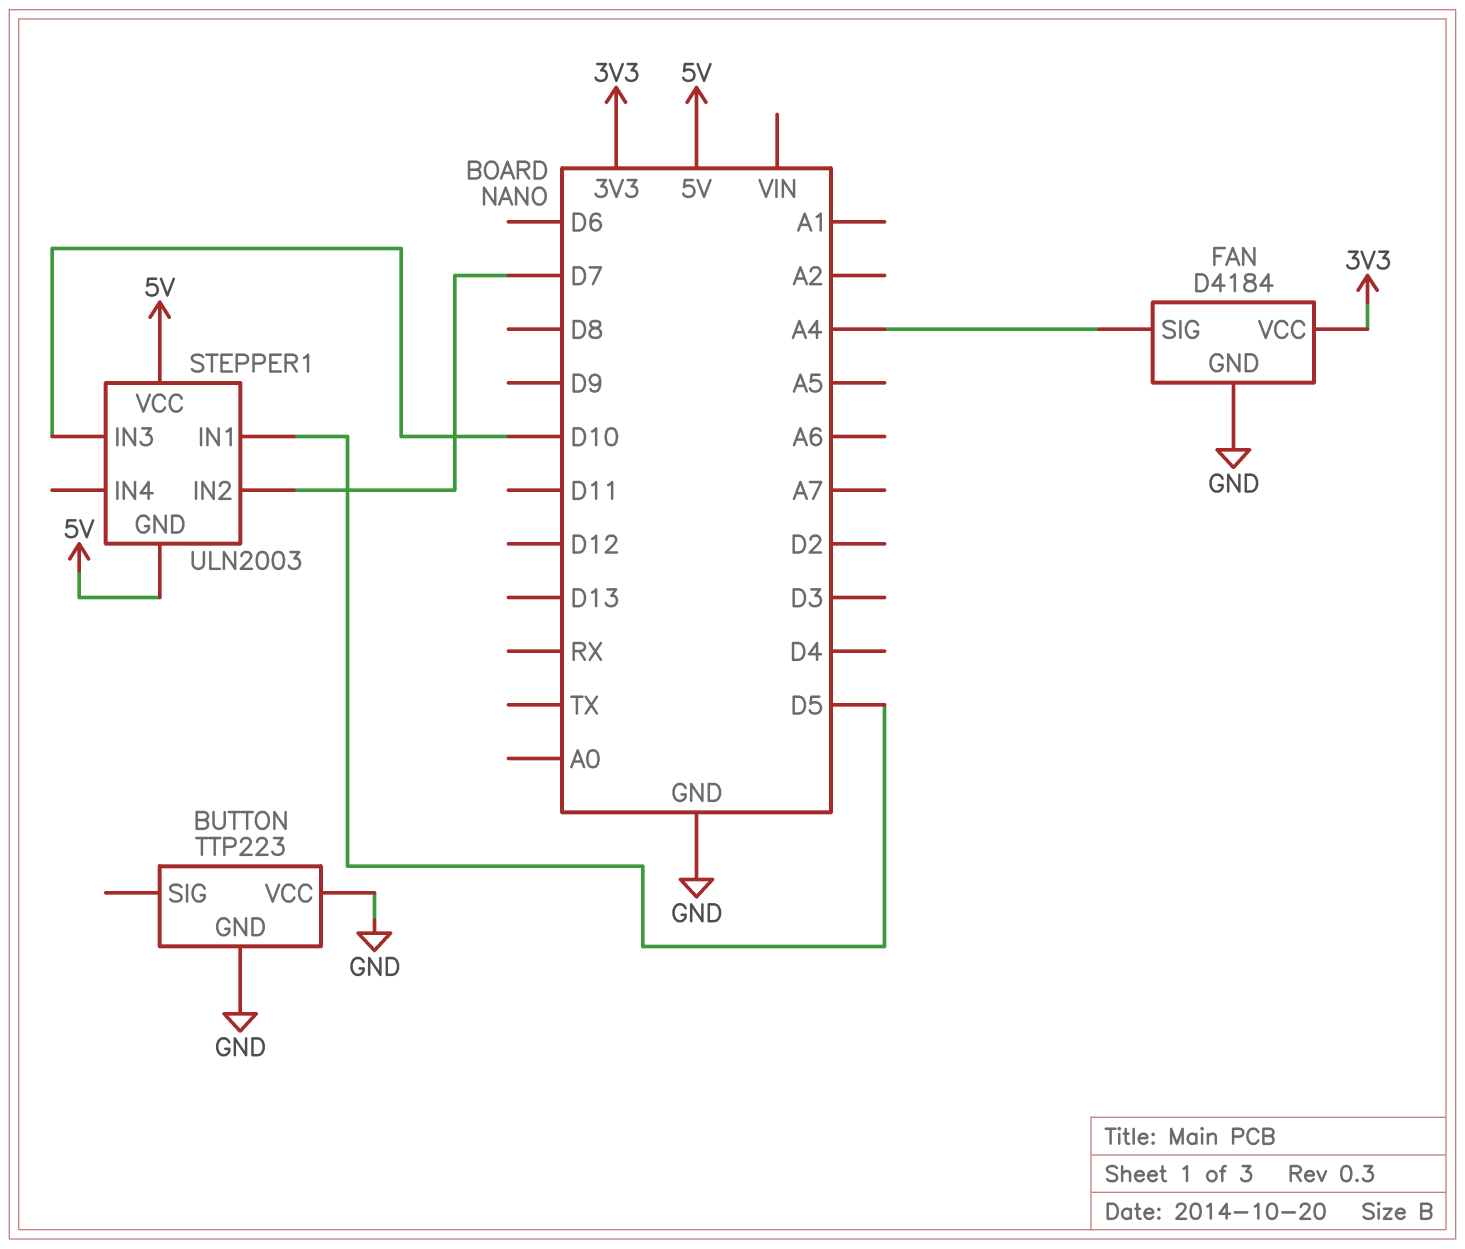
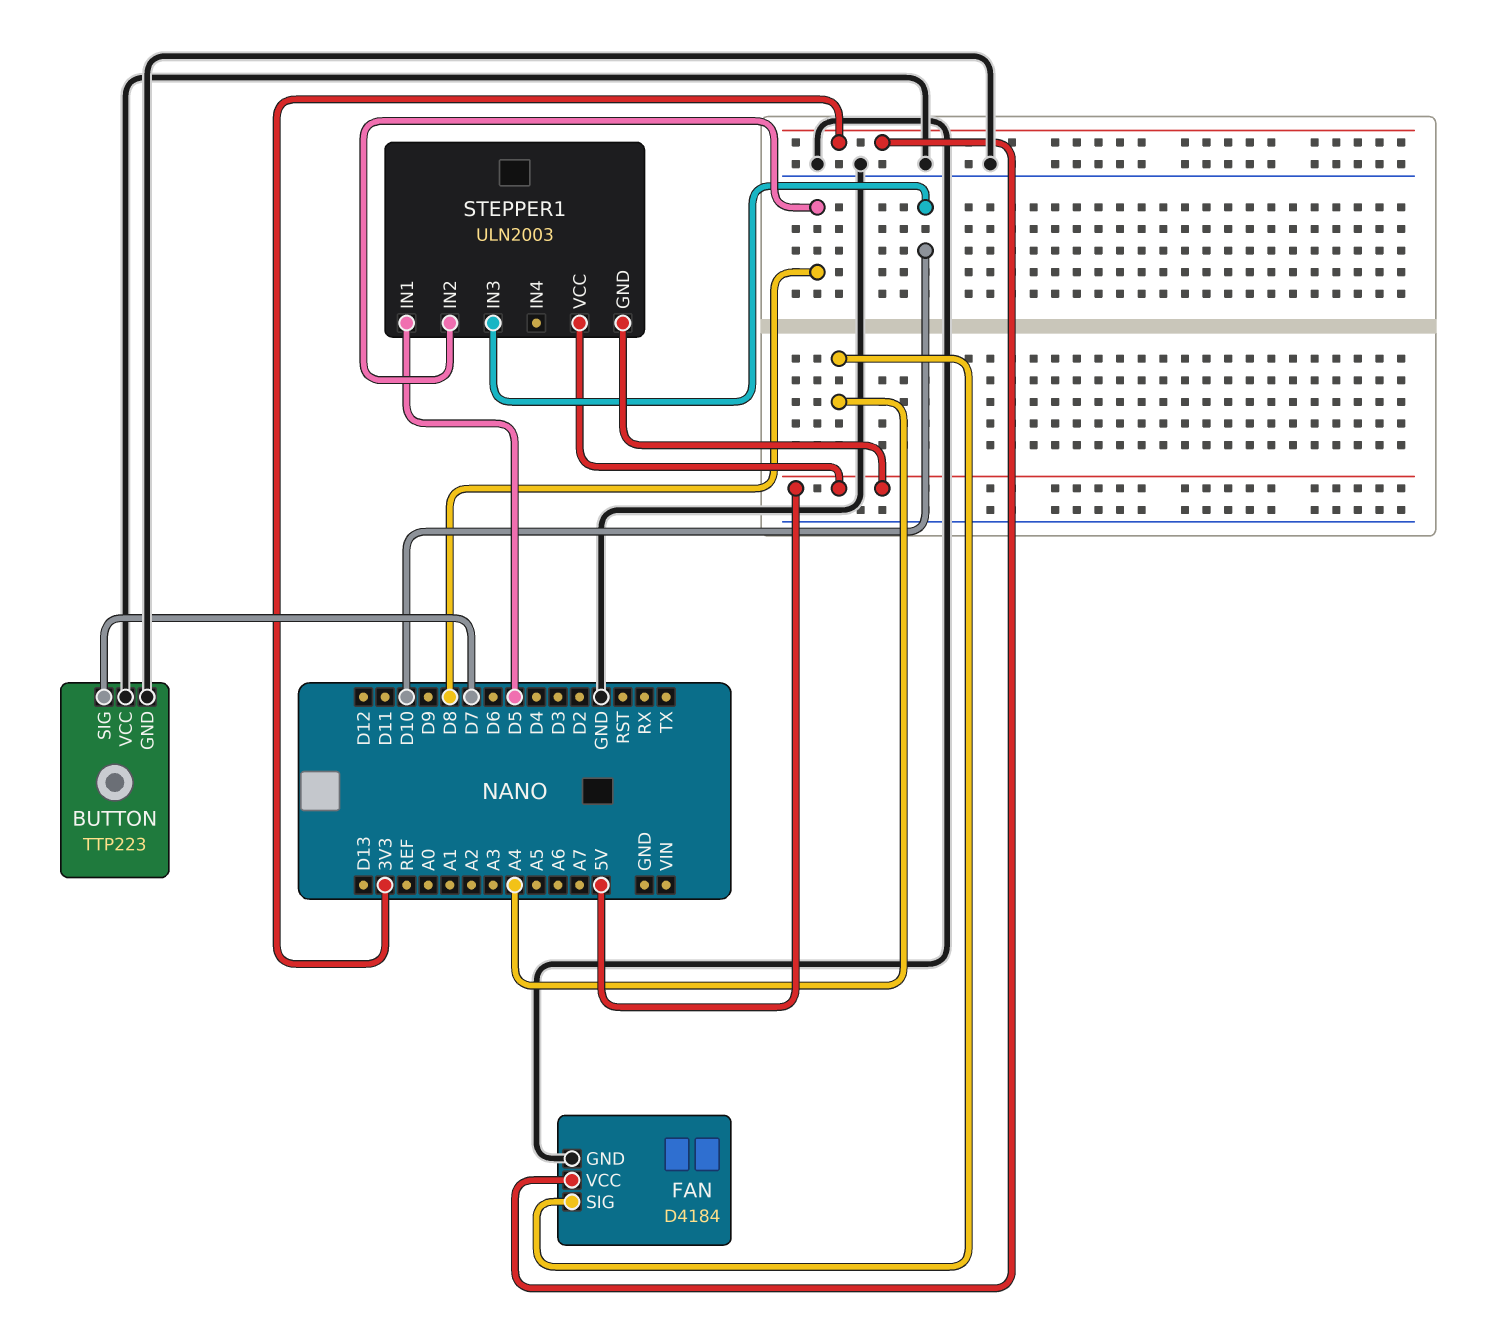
BUTTON pin SIG: none -> D7
STEPPER1 pin IN2: D7 -> D8

